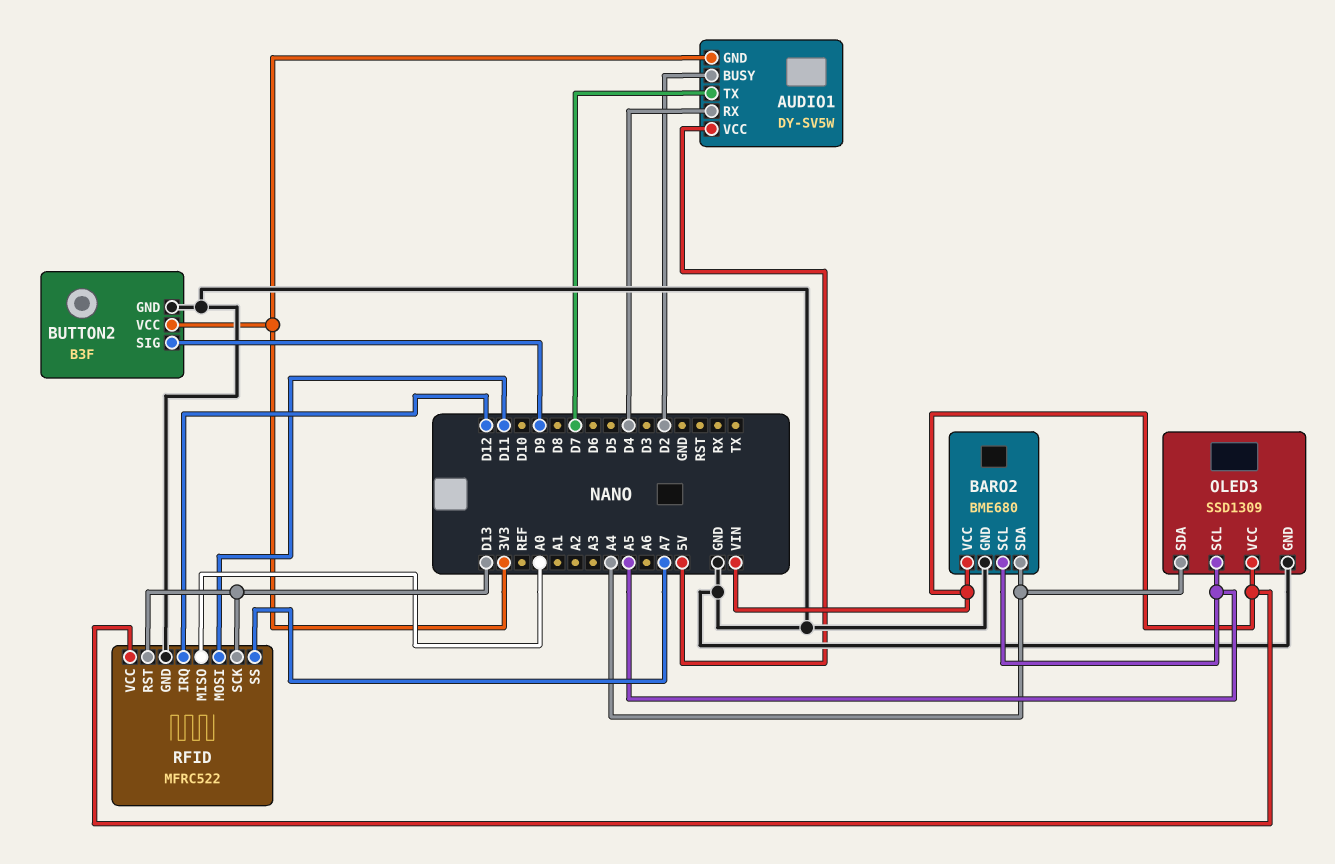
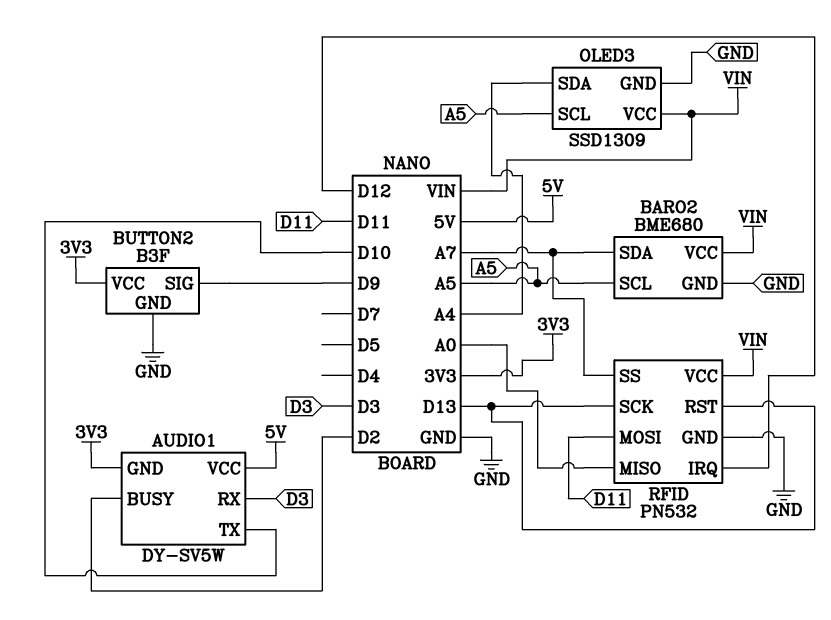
AUDIO1 pin RX: D4 -> D3
AUDIO1 pin TX: D7 -> D10
BARO2 pin SDA: A4 -> A7
RFID: MFRC522 -> PN532

